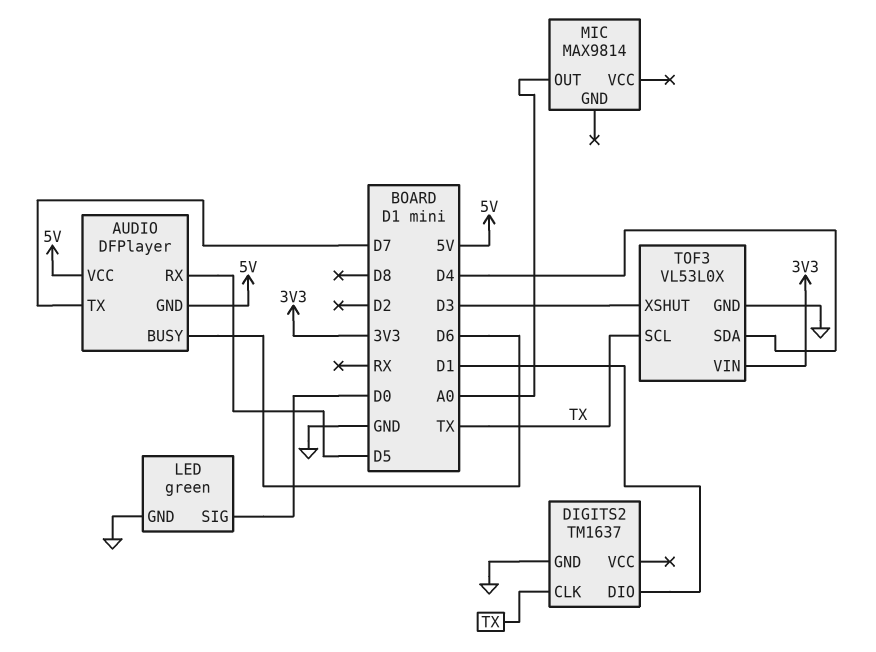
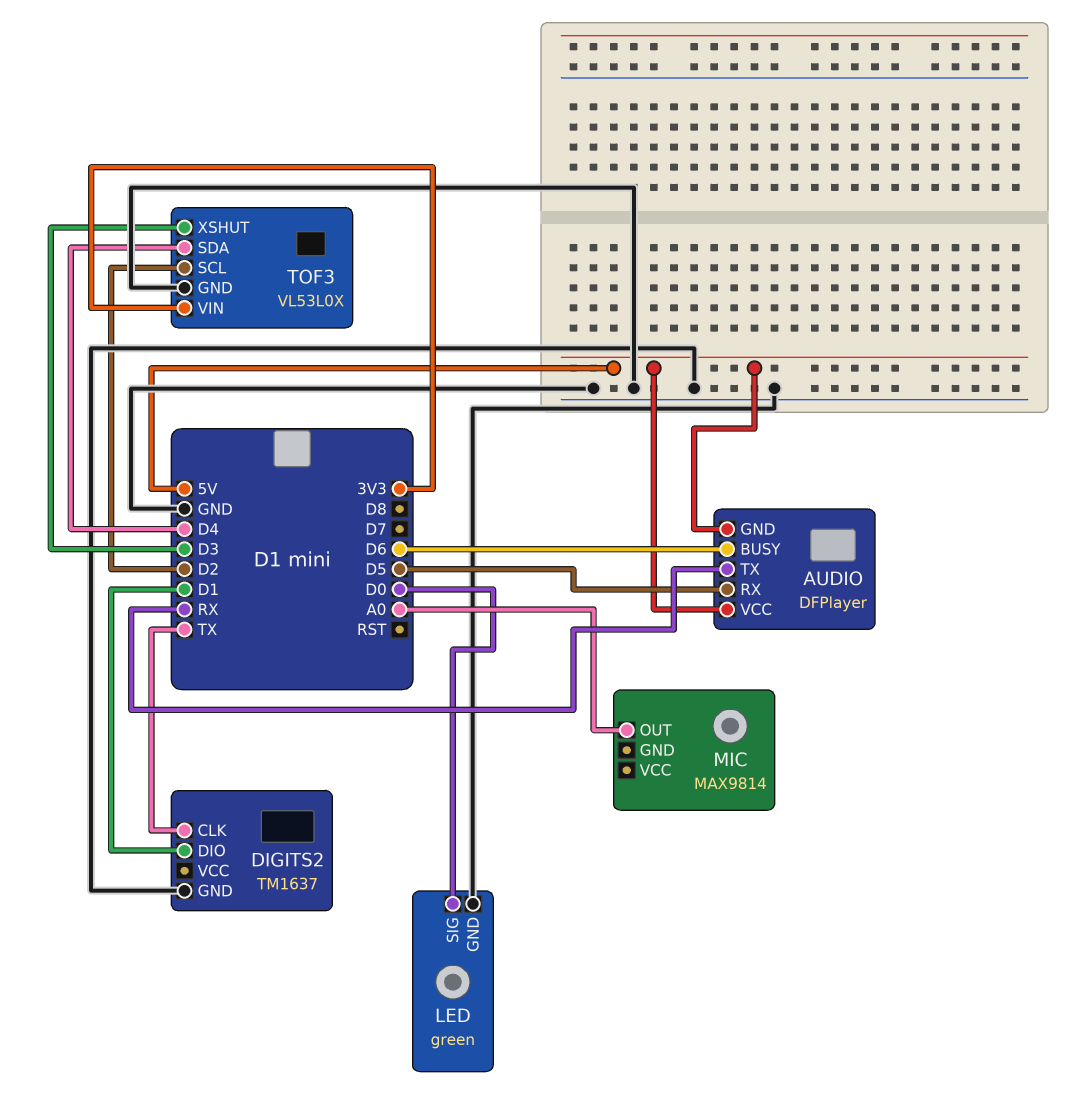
AUDIO pin TX: D7 -> RX
TOF3 pin SCL: TX -> D2

